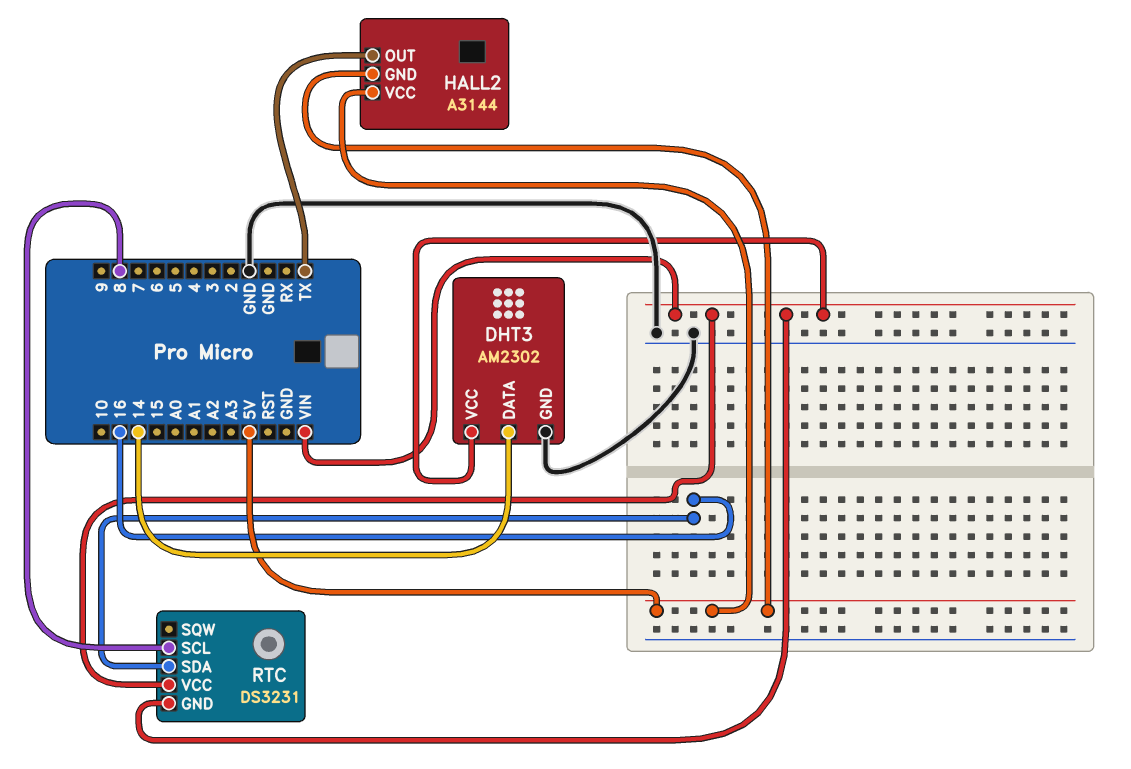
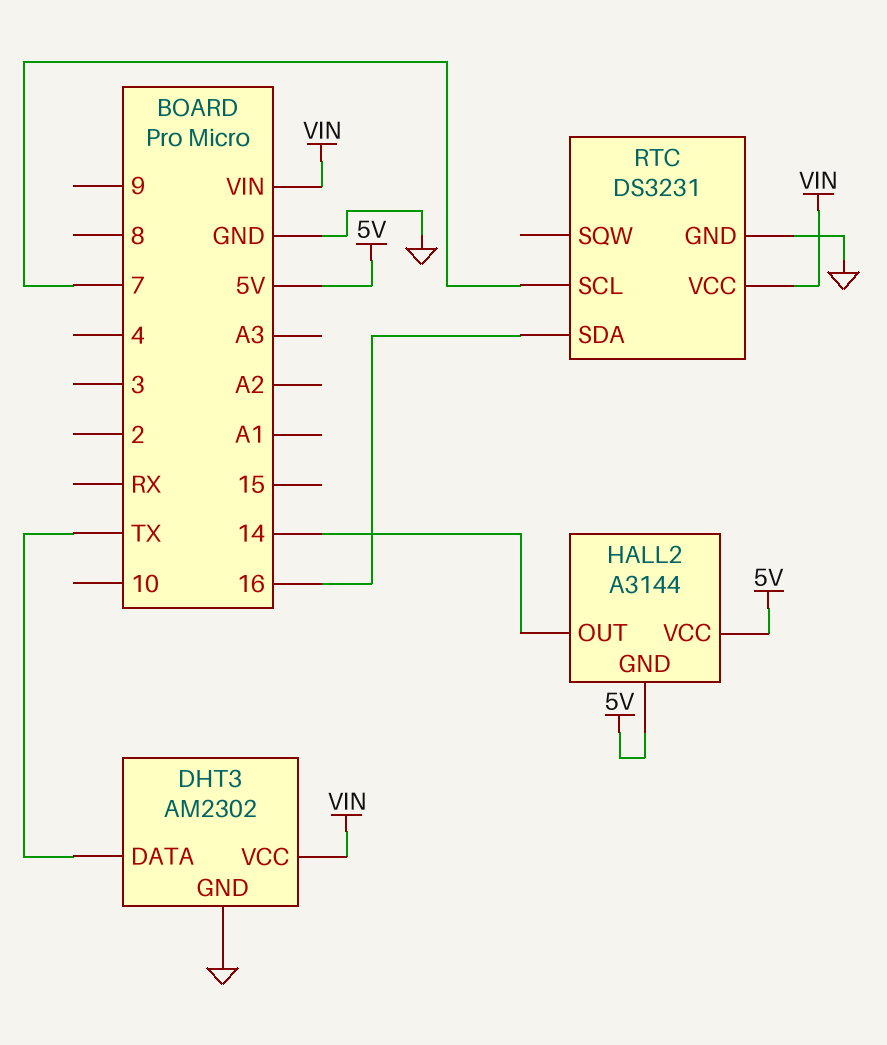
DHT3 pin DATA: 14 -> TX
HALL2 pin OUT: TX -> 14
RTC pin GND: VIN -> GND
RTC pin SCL: 8 -> 7

